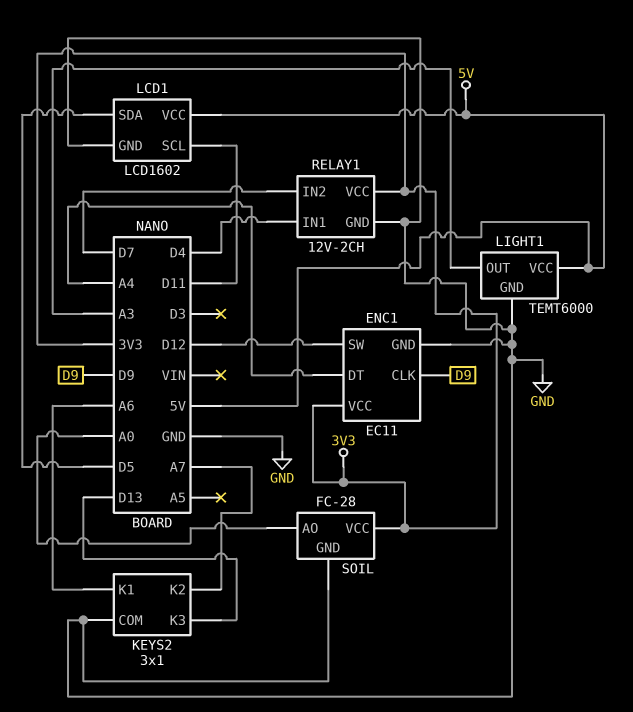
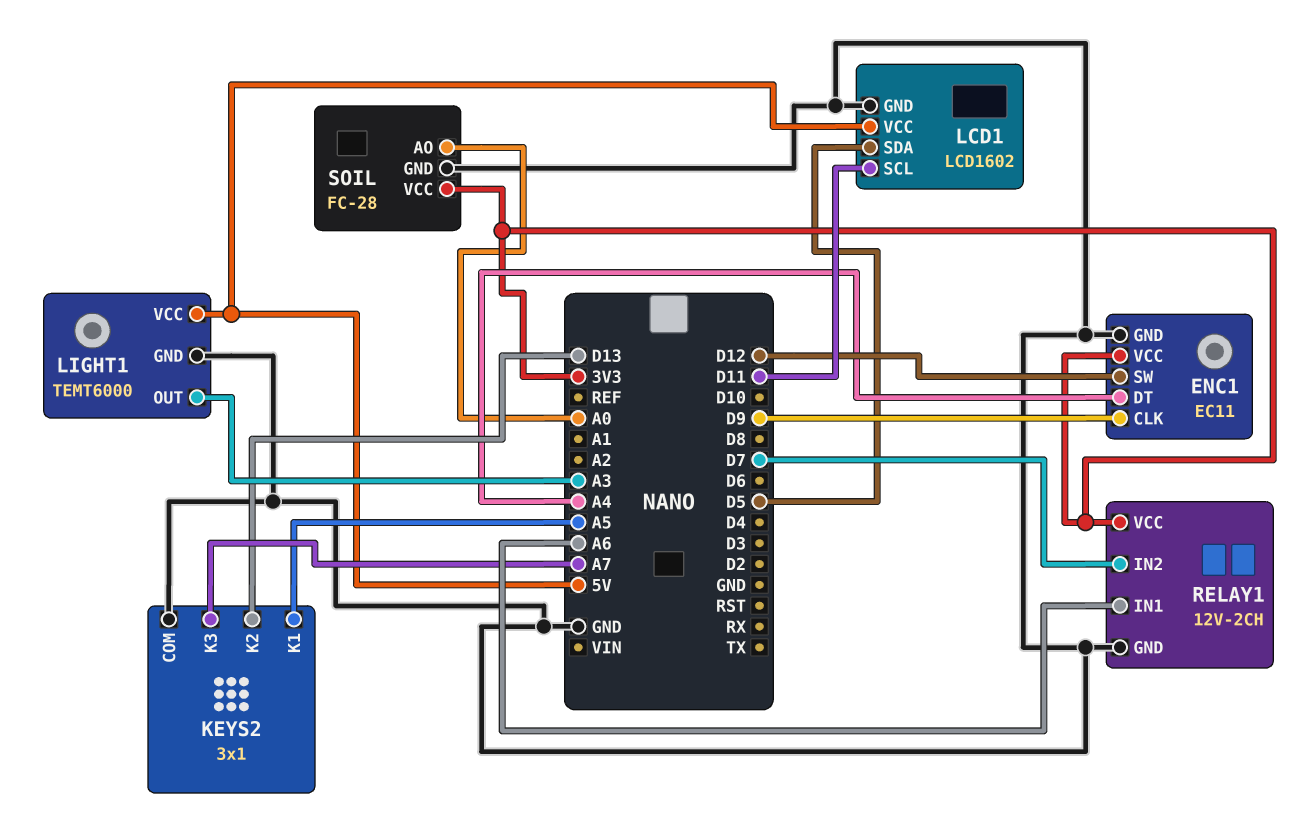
KEYS2 pin K1: A6 -> A5
KEYS2 pin K2: A7 -> D13
KEYS2 pin K3: D13 -> A7
RELAY1 pin IN1: D4 -> A6

